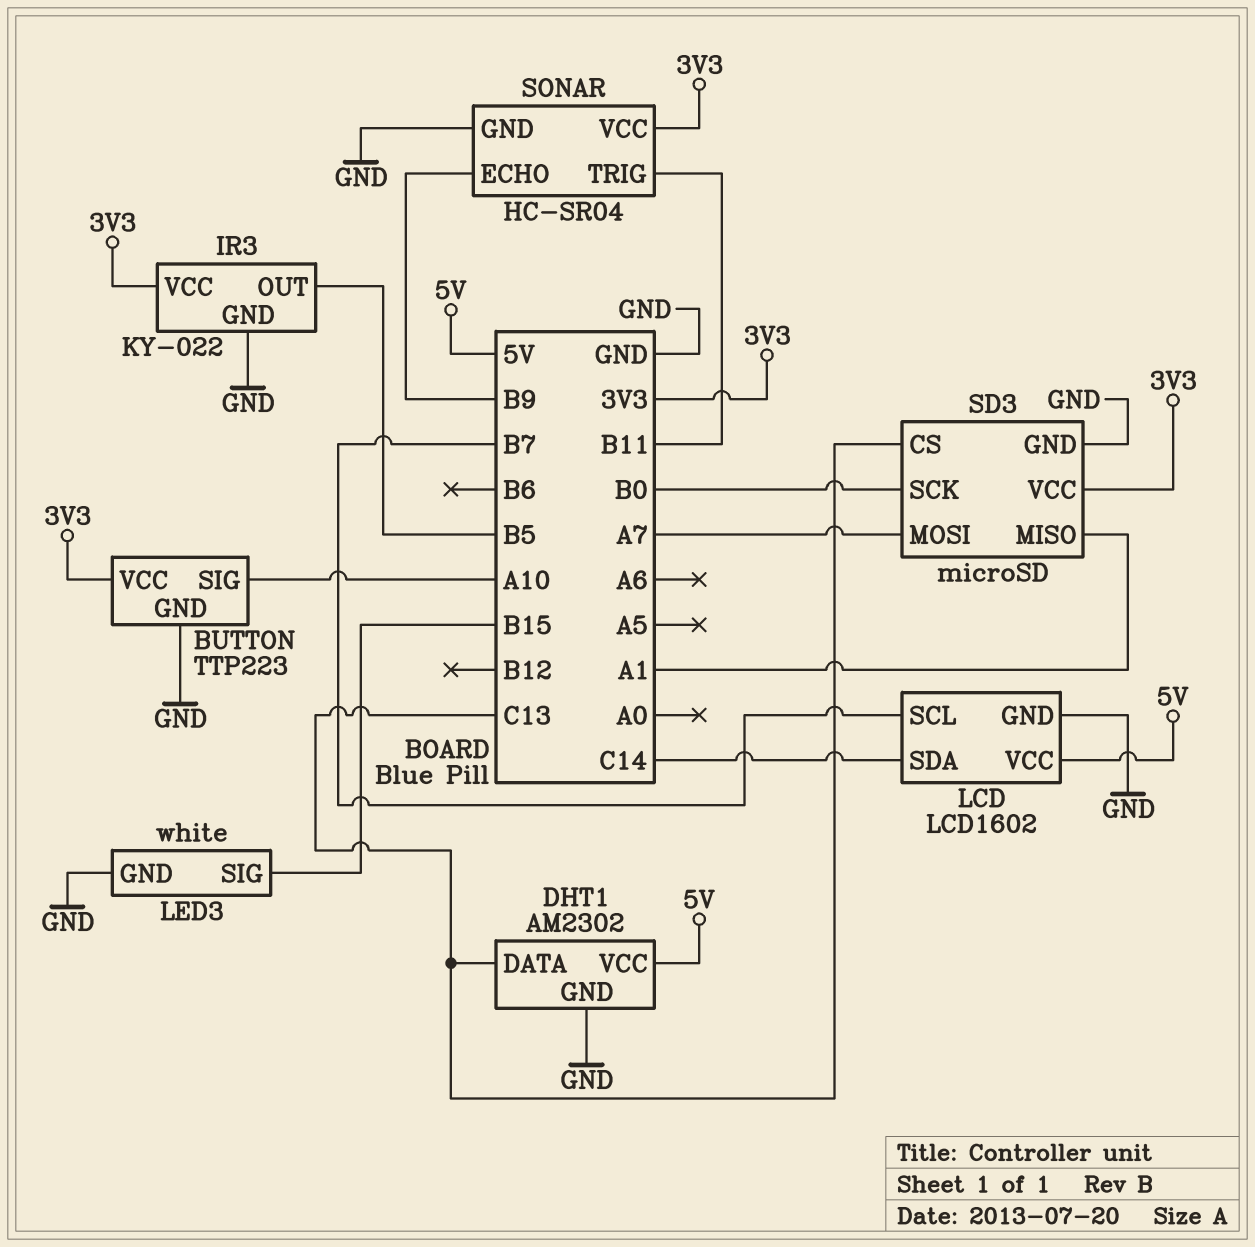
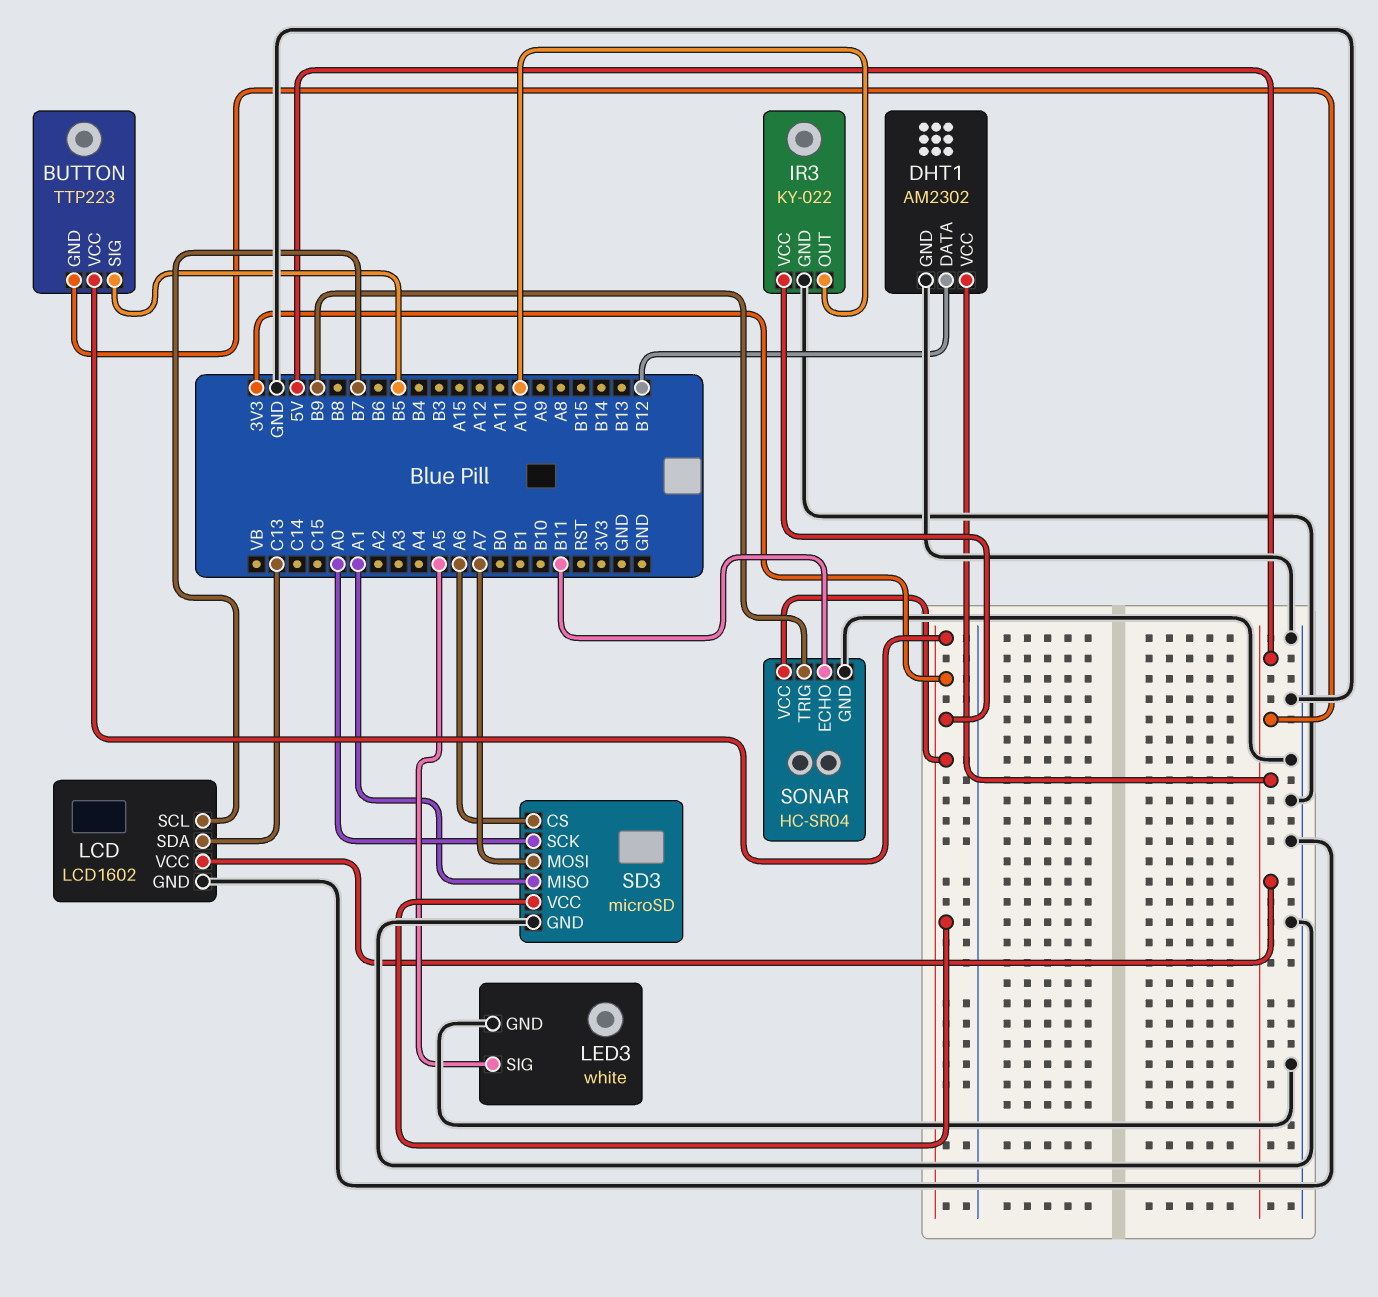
BUTTON pin GND: GND -> 5V
BUTTON pin SIG: A10 -> B5
DHT1 pin DATA: C13 -> B12
IR3 pin OUT: B5 -> A10
LCD pin SDA: C14 -> C13
LED3 pin SIG: B15 -> A5
SD3 pin CS: C13 -> A6
SD3 pin SCK: B0 -> A0
SONAR pin ECHO: B9 -> B11
SONAR pin TRIG: B11 -> B9

